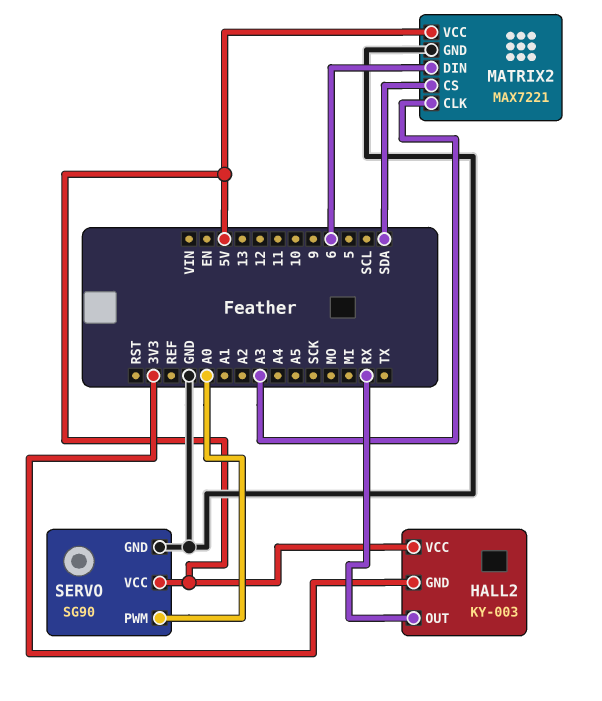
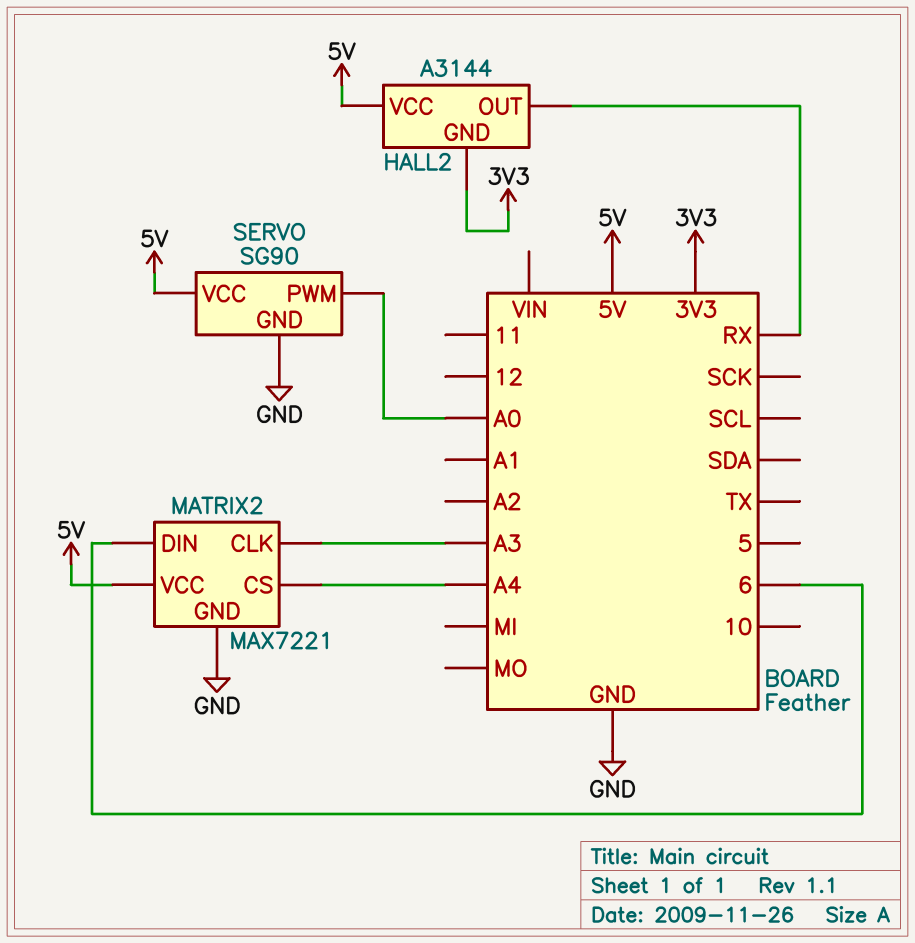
HALL2: KY-003 -> A3144
MATRIX2 pin CS: SDA -> A4

